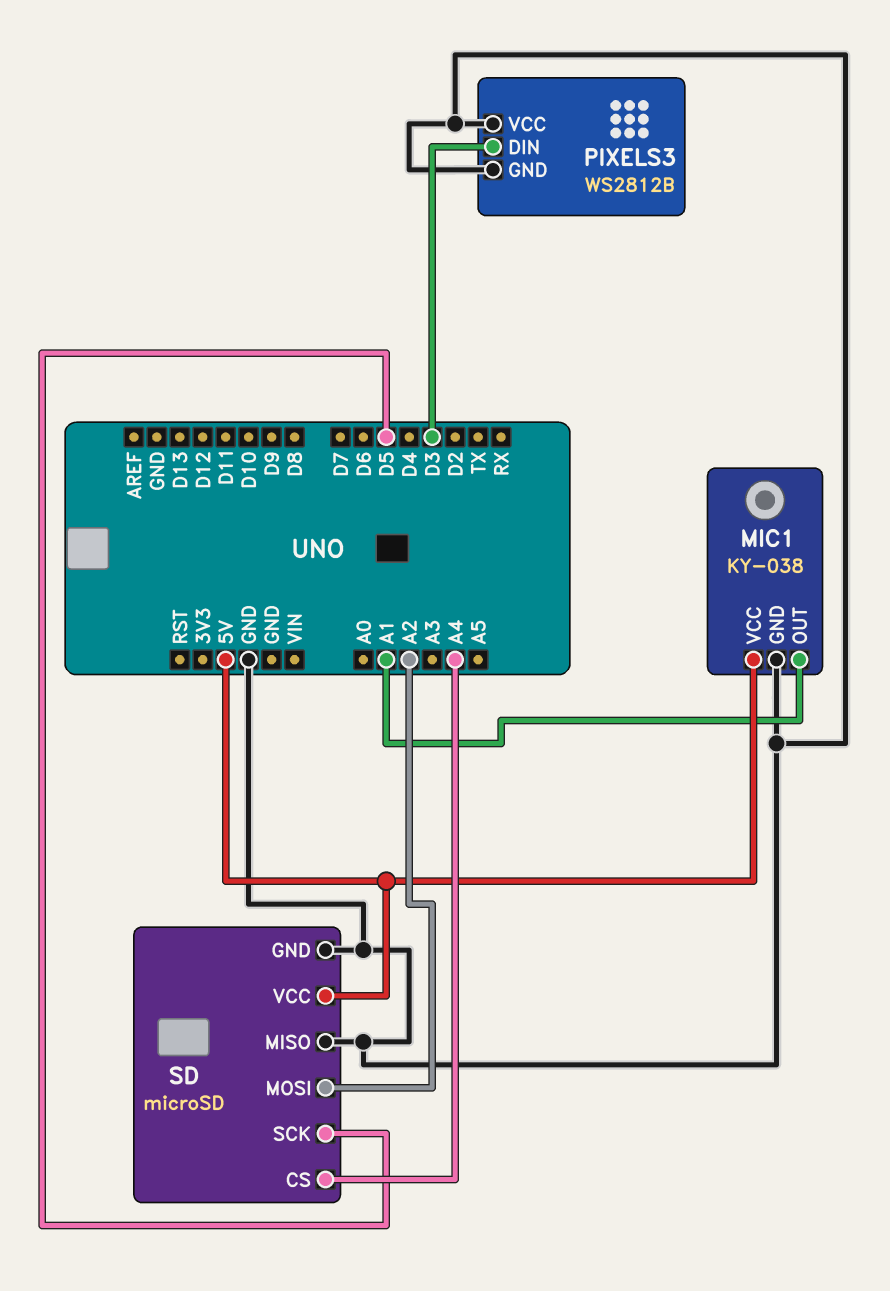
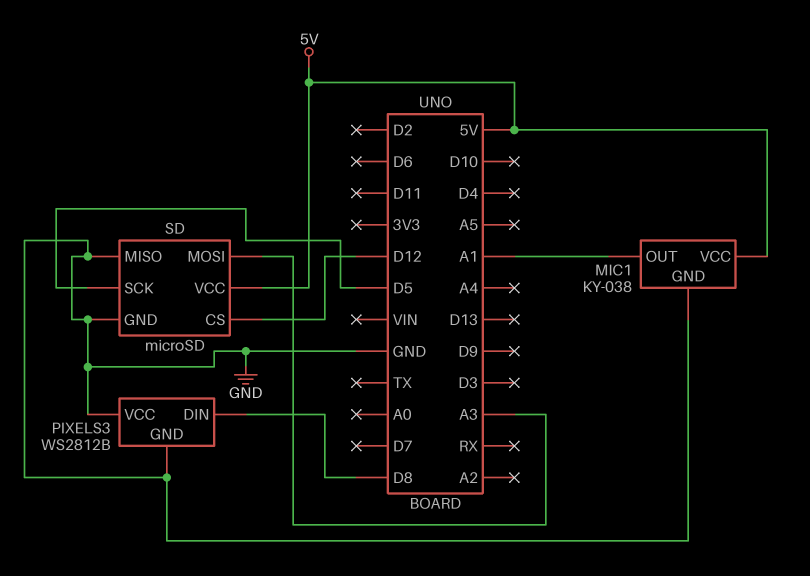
PIXELS3 pin DIN: D3 -> D8
SD pin CS: A4 -> D12
SD pin MOSI: A2 -> A3

